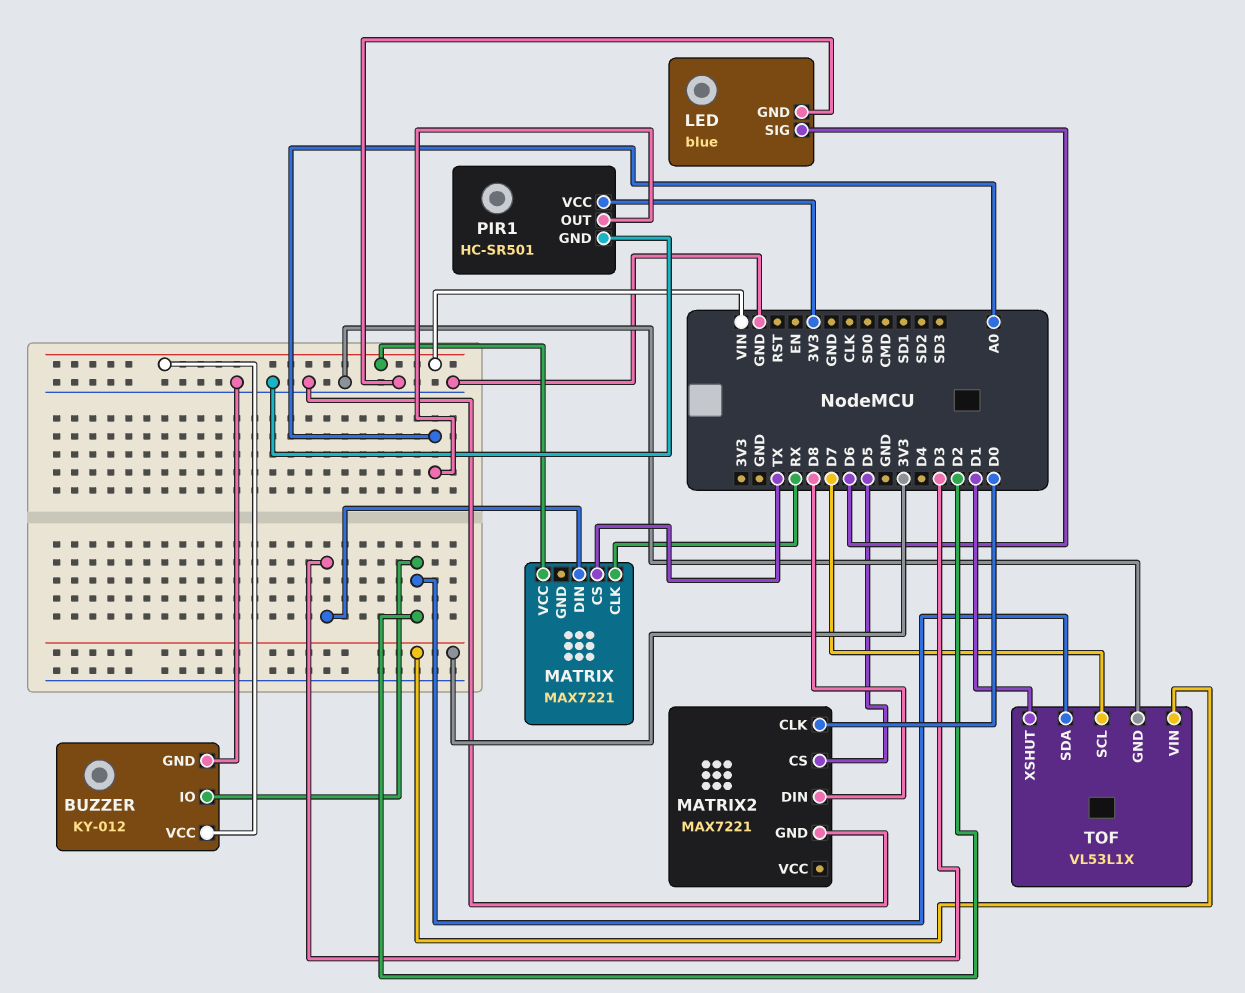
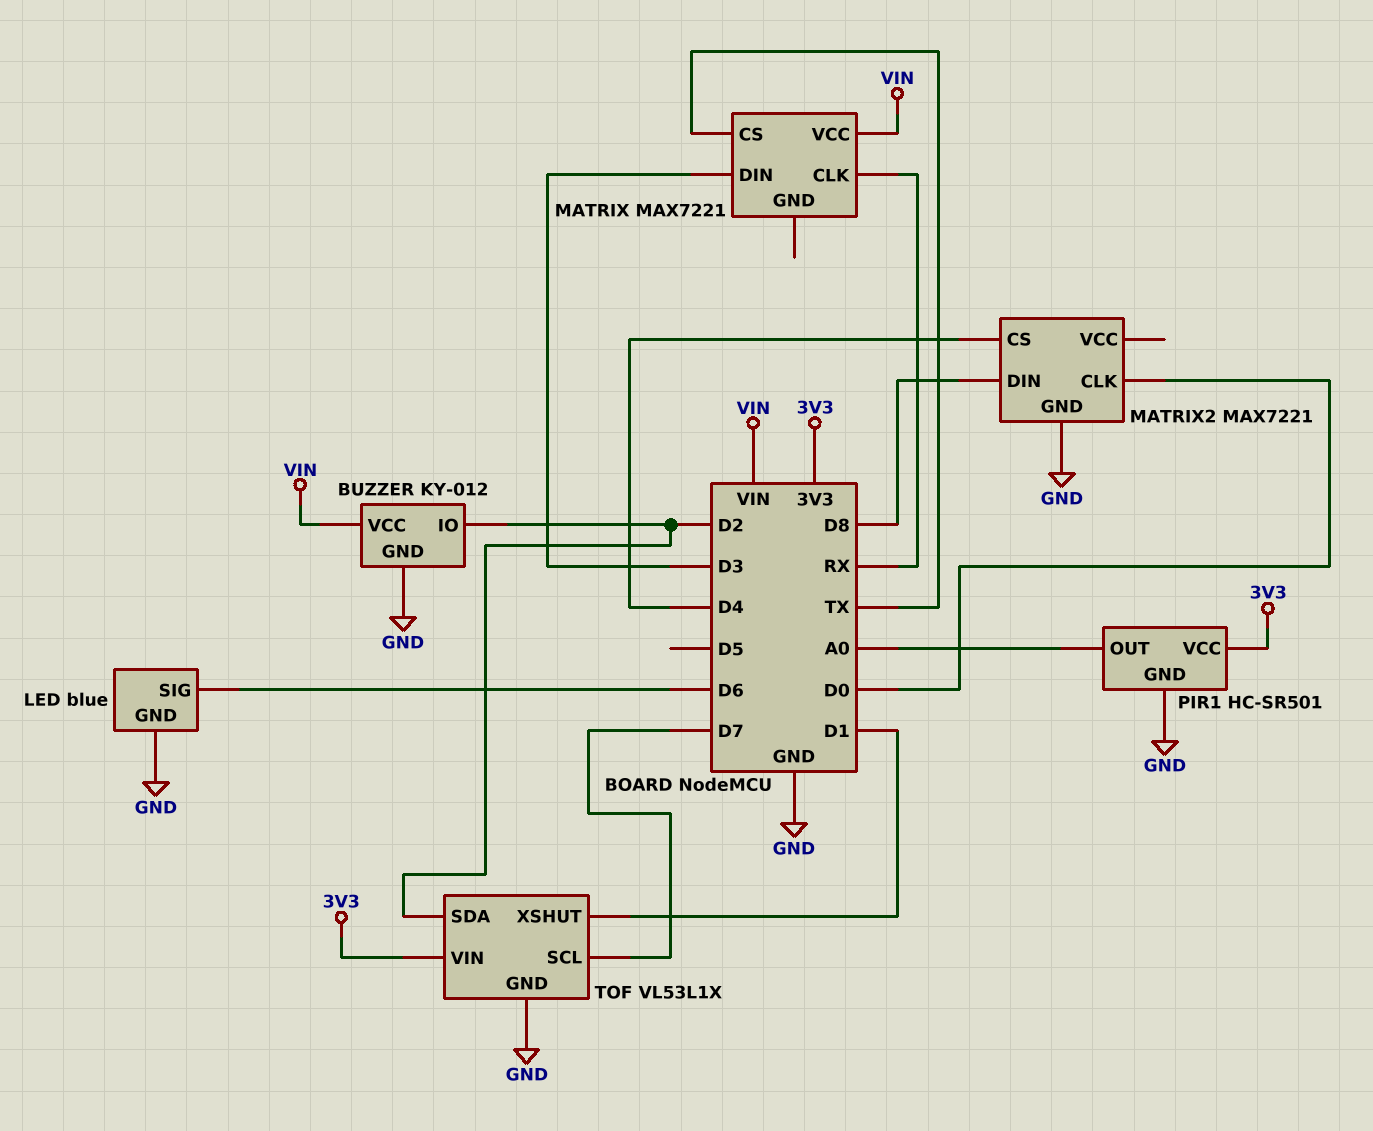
MATRIX2 pin CS: D5 -> D4

